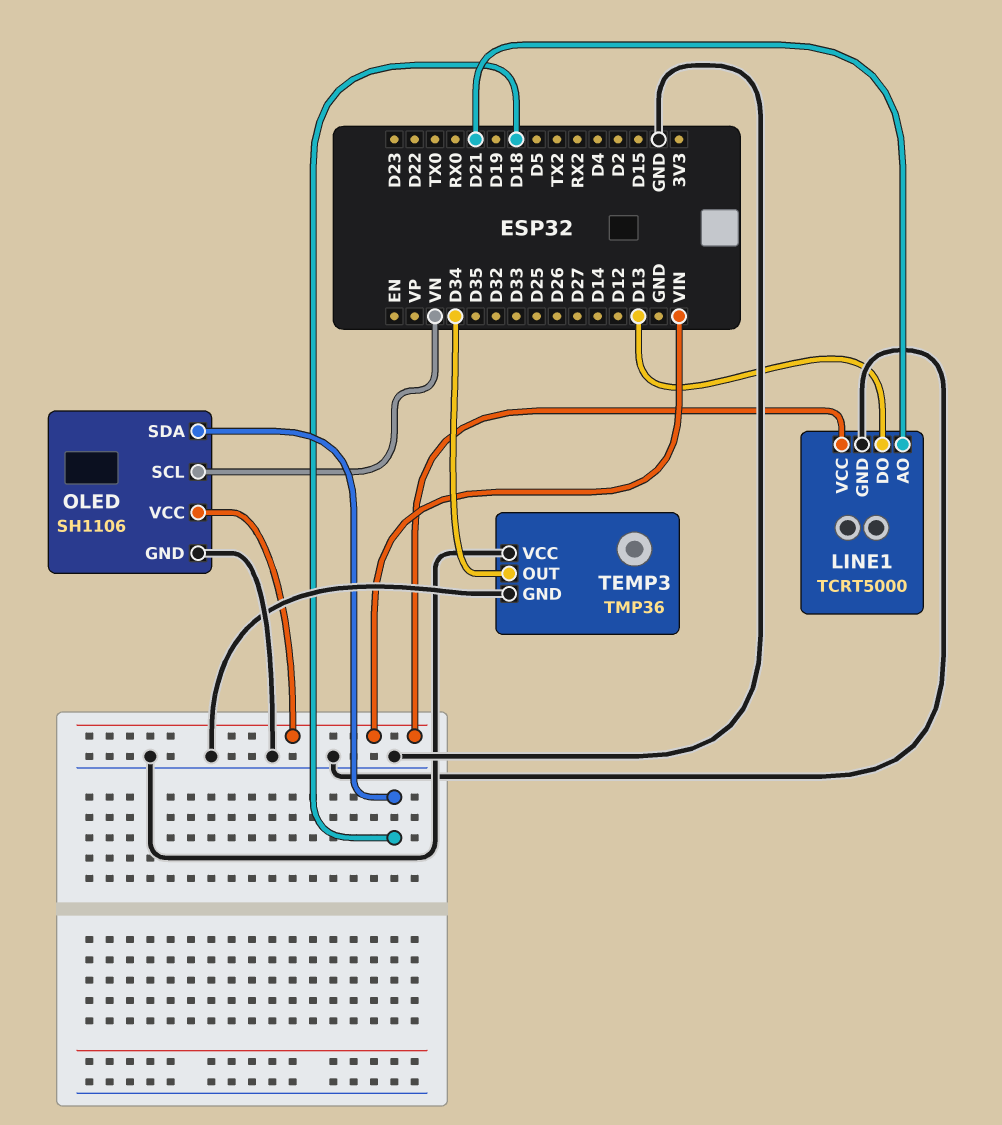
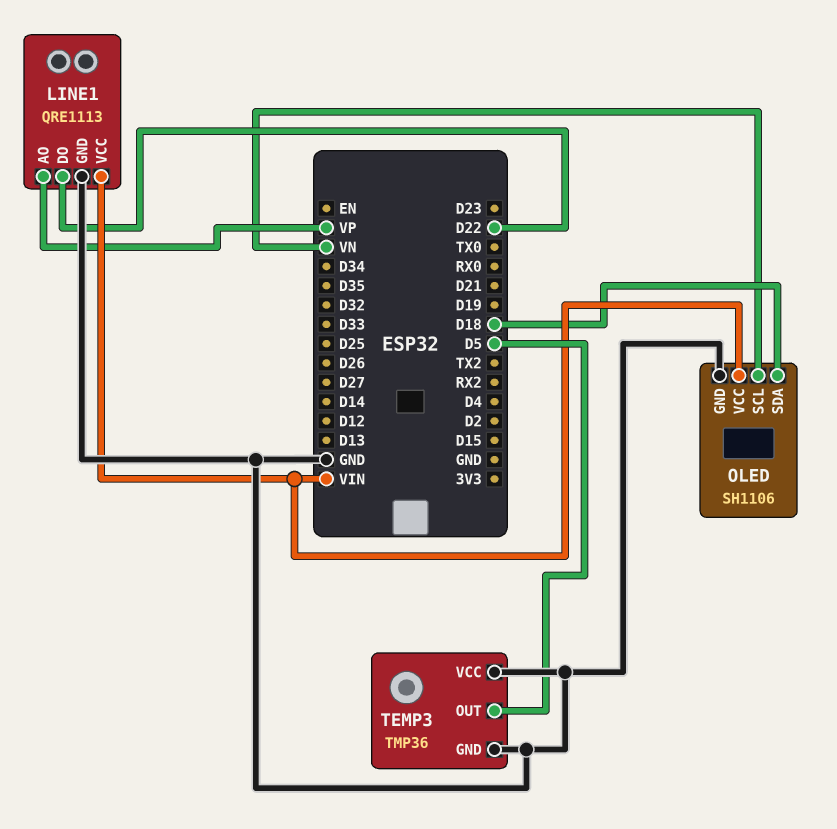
LINE1: TCRT5000 -> QRE1113
LINE1 pin AO: D21 -> VP
LINE1 pin DO: D13 -> D22
TEMP3 pin OUT: D34 -> D5

